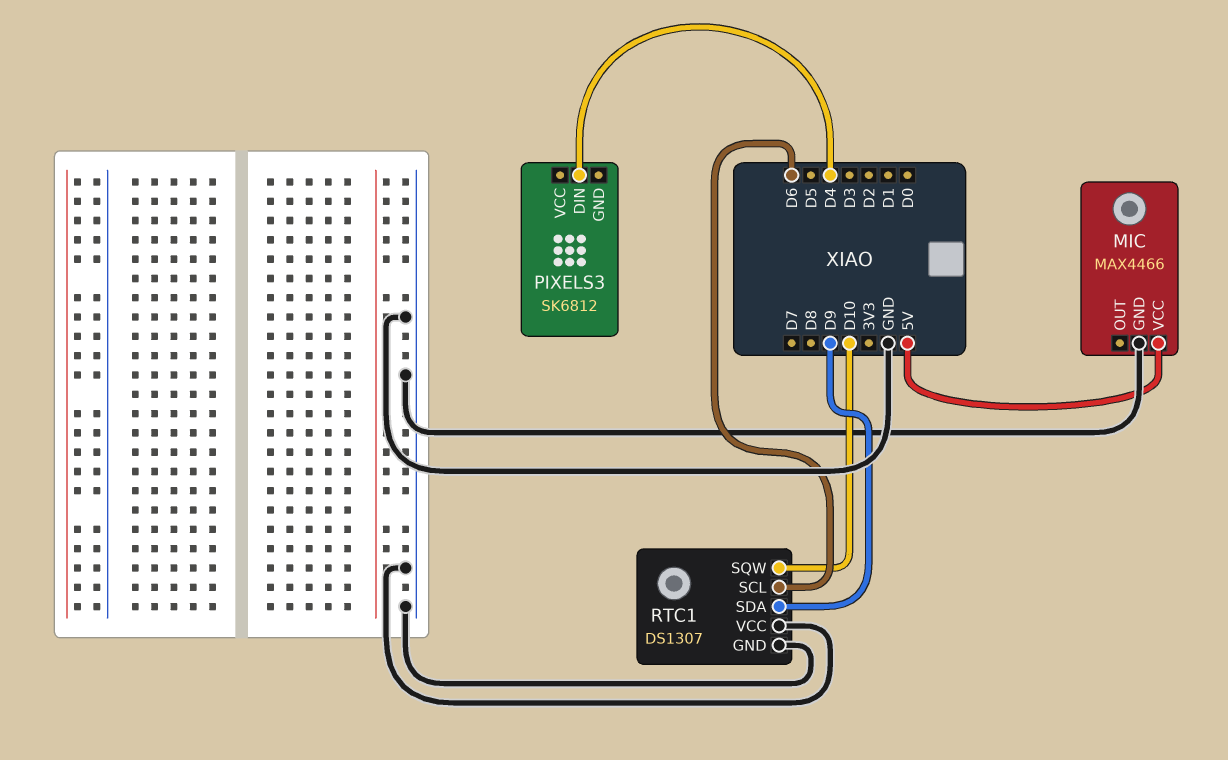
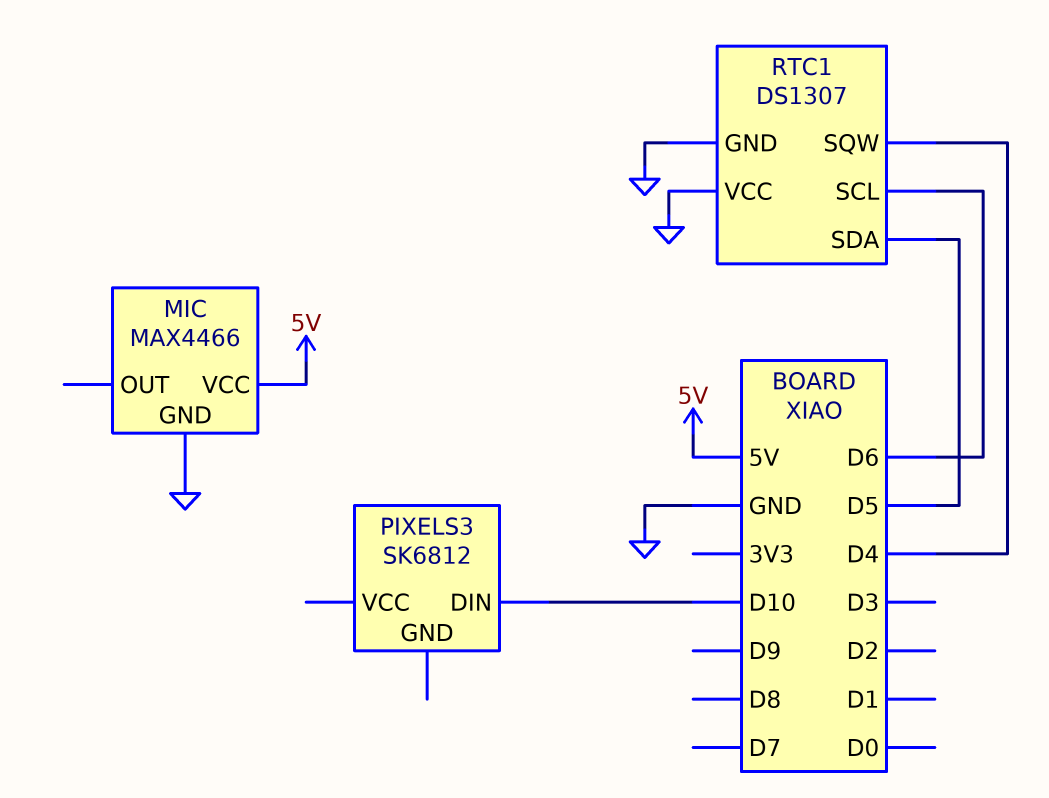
PIXELS3 pin DIN: D4 -> D10
RTC1 pin SDA: D9 -> D5
RTC1 pin SQW: D10 -> D4

